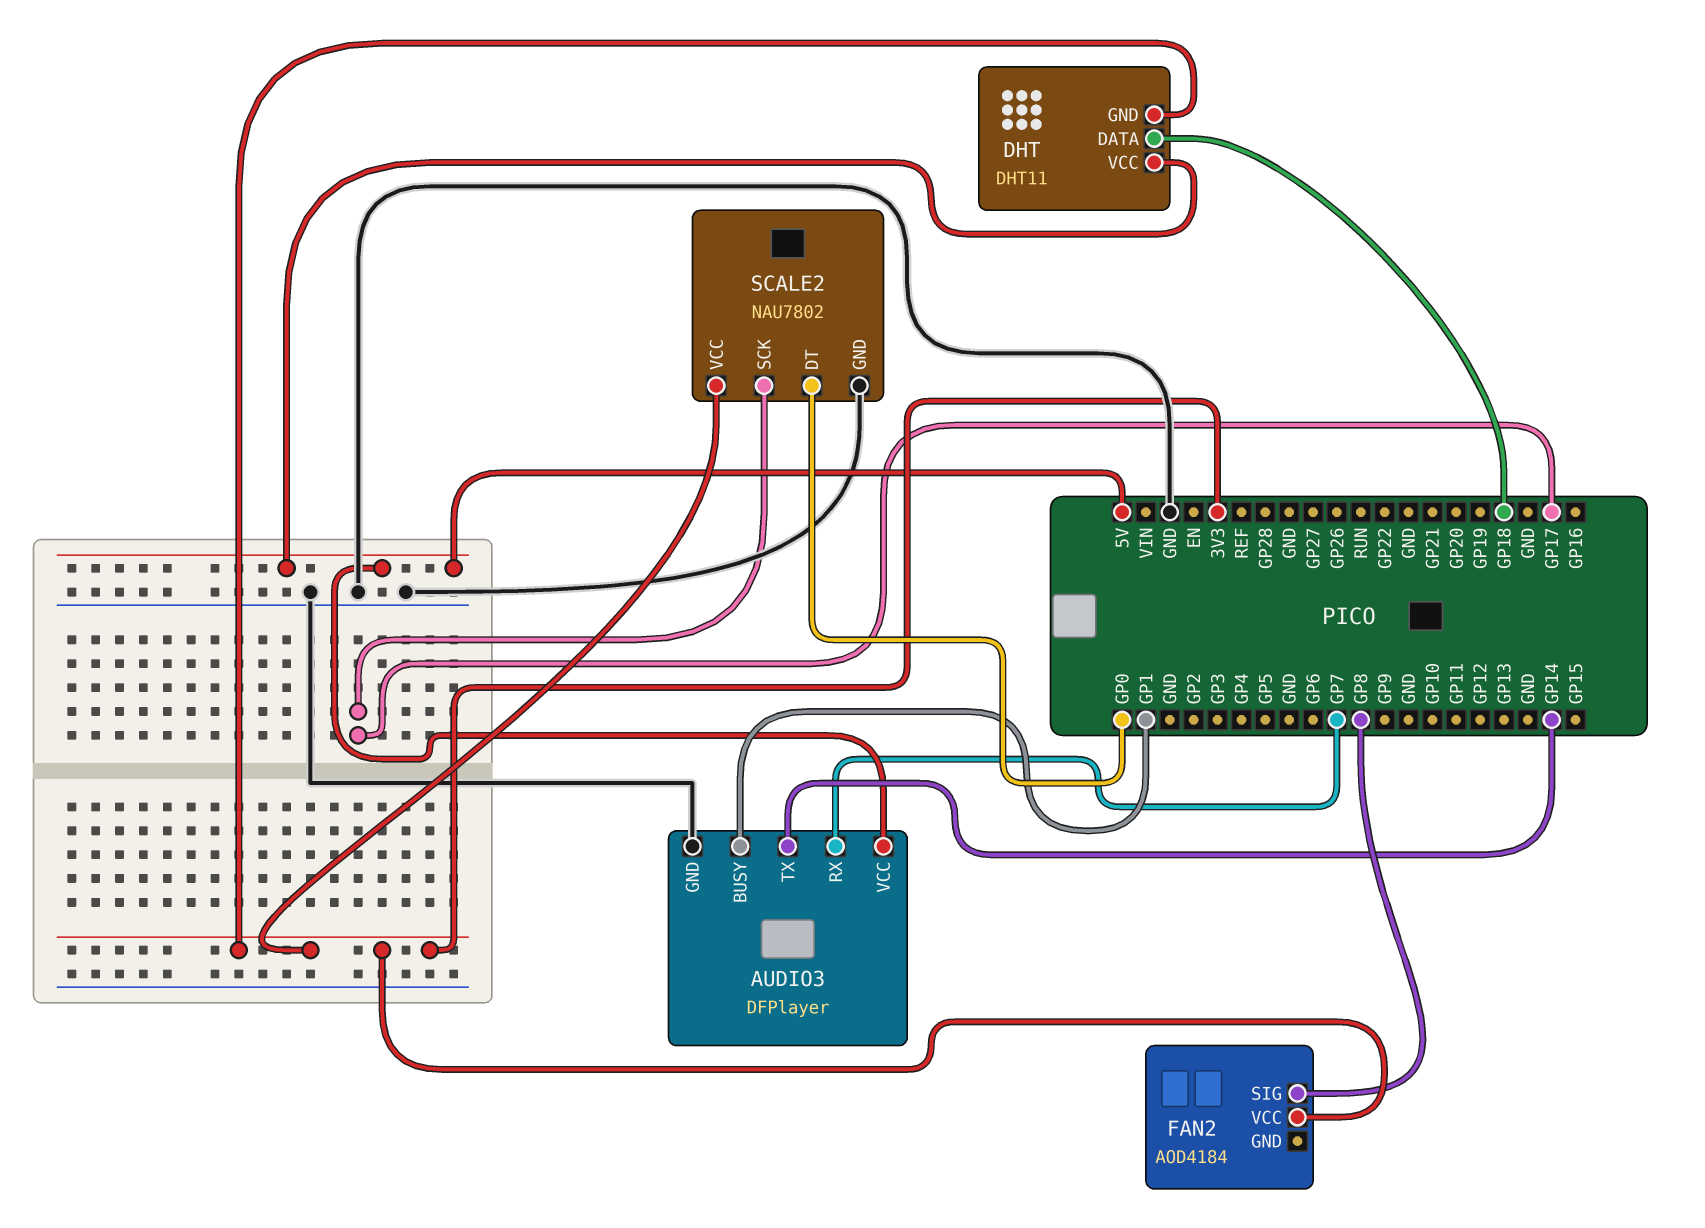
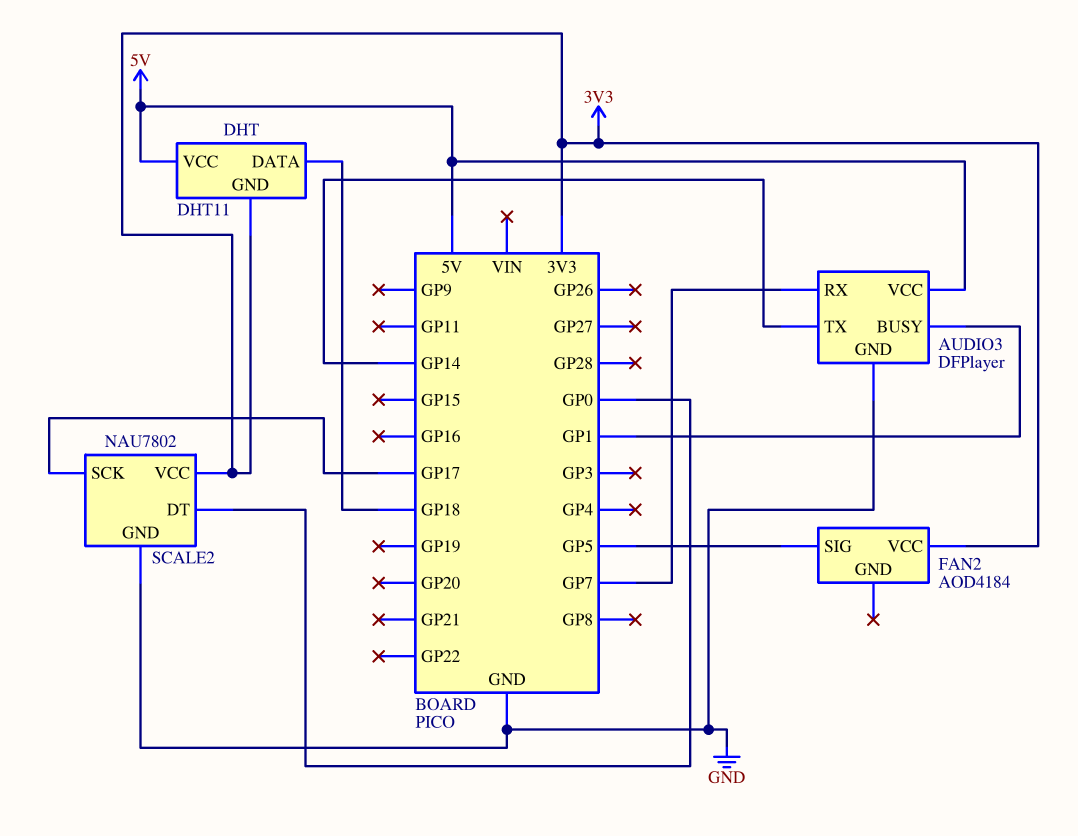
FAN2 pin SIG: GP8 -> GP5

